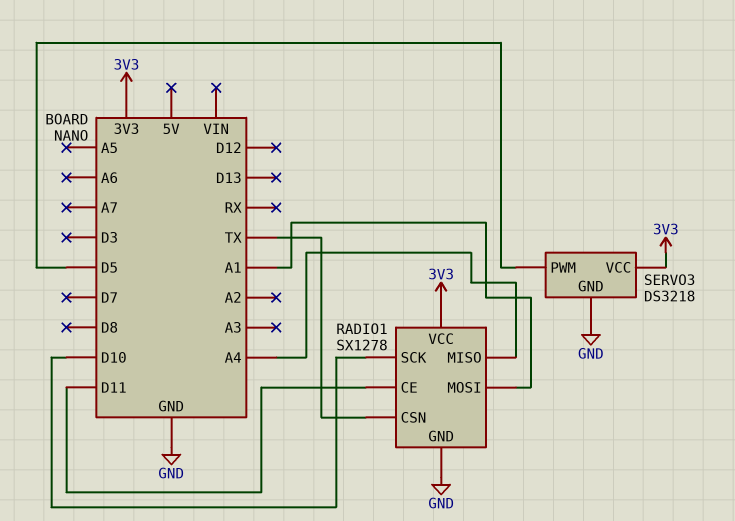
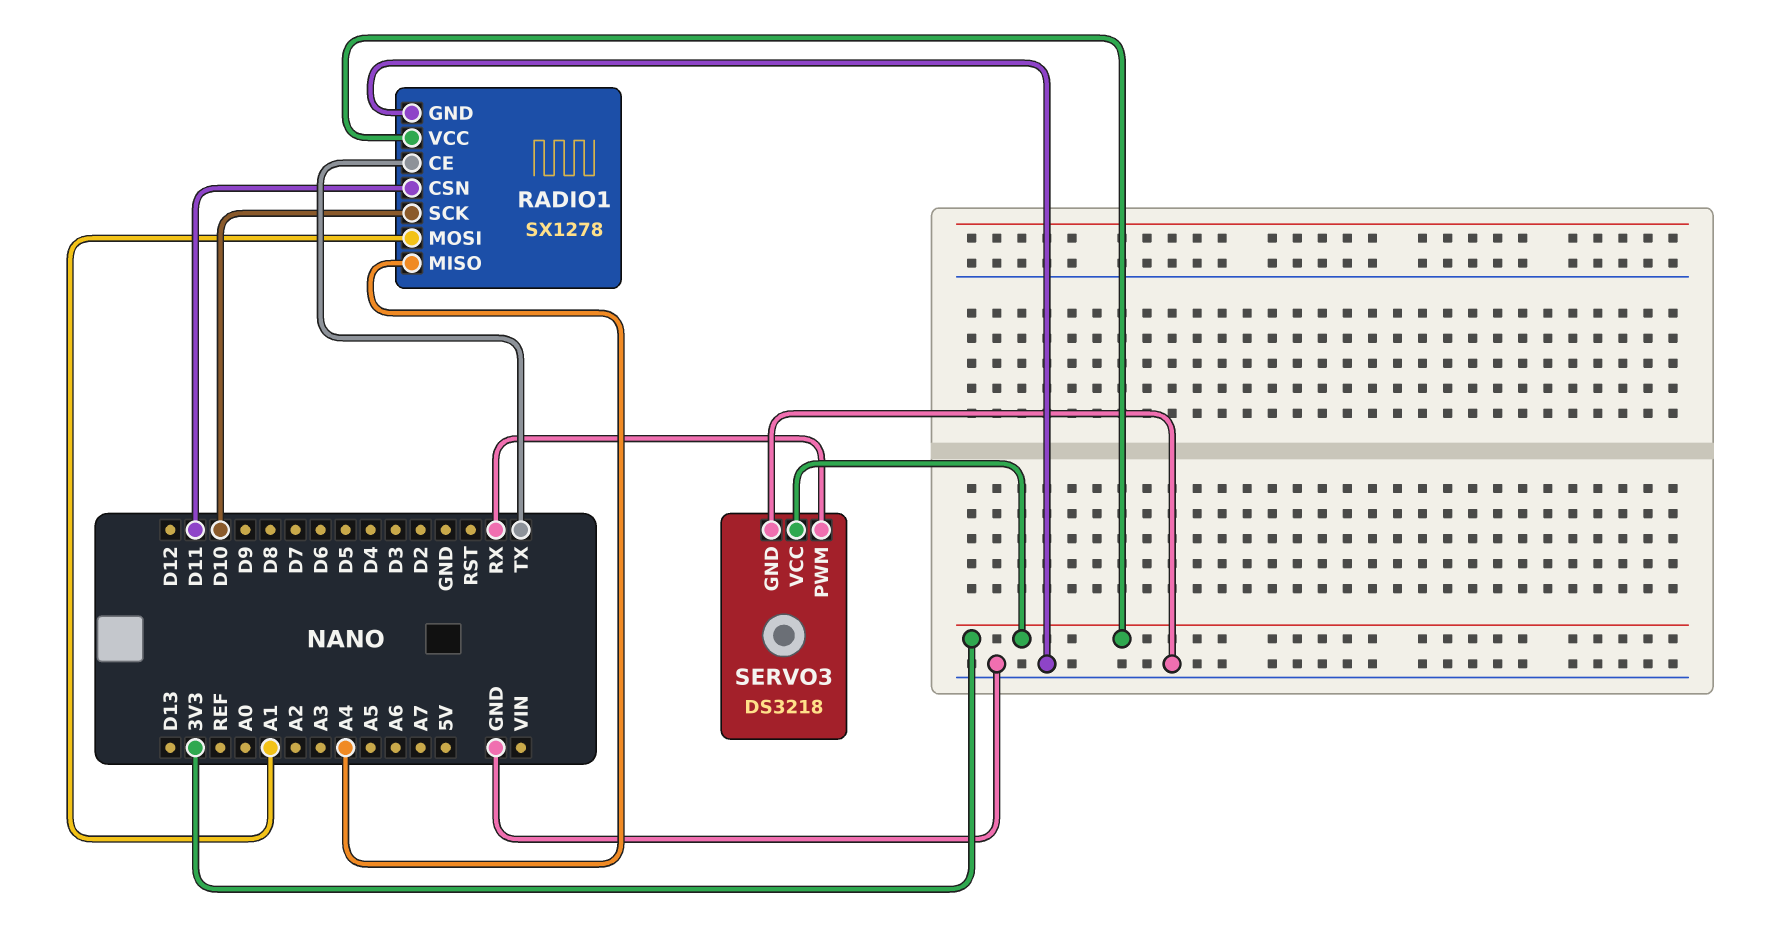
RADIO1 pin CE: D11 -> TX
RADIO1 pin CSN: TX -> D11
SERVO3 pin PWM: D5 -> RX

